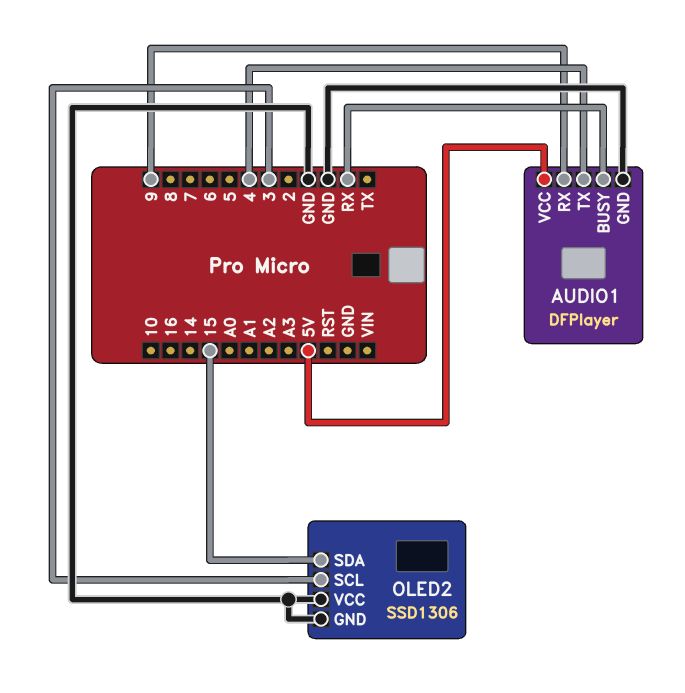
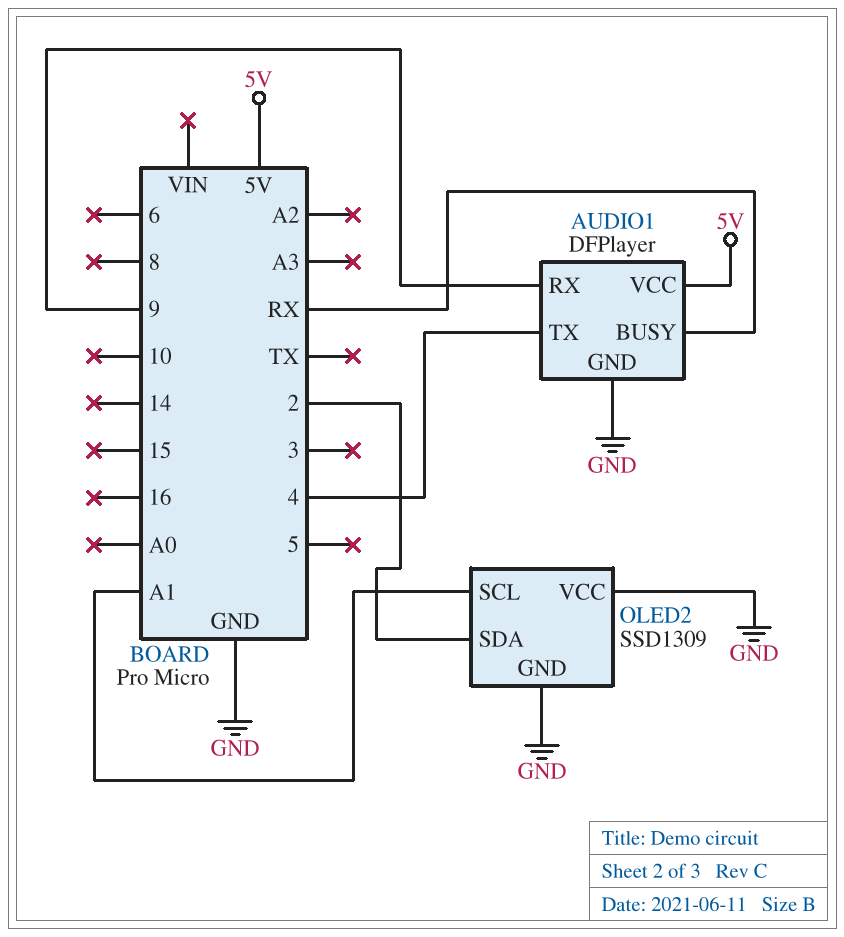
OLED2: SSD1306 -> SSD1309
OLED2 pin SCL: 3 -> A1
OLED2 pin SDA: 15 -> 2

